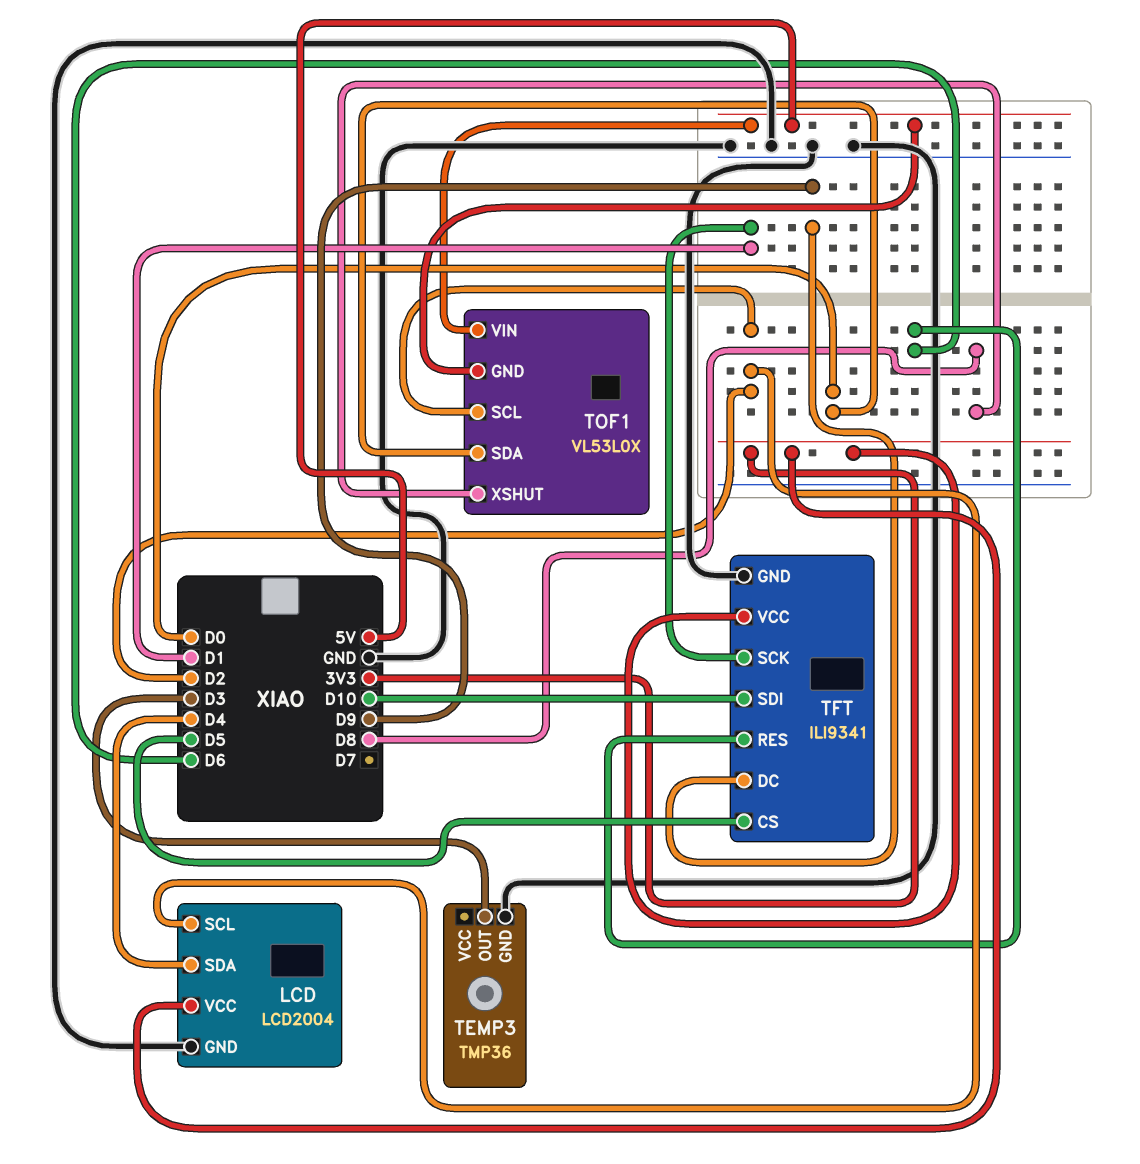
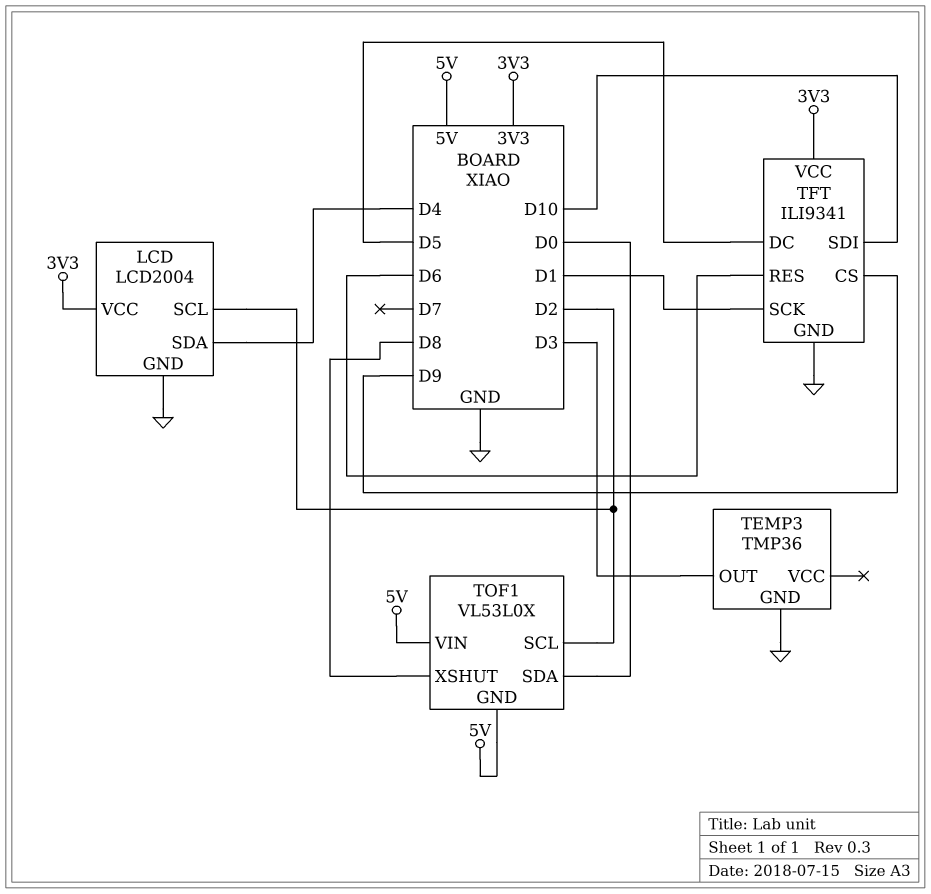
TFT pin CS: D5 -> D9
TFT pin DC: D9 -> D5

